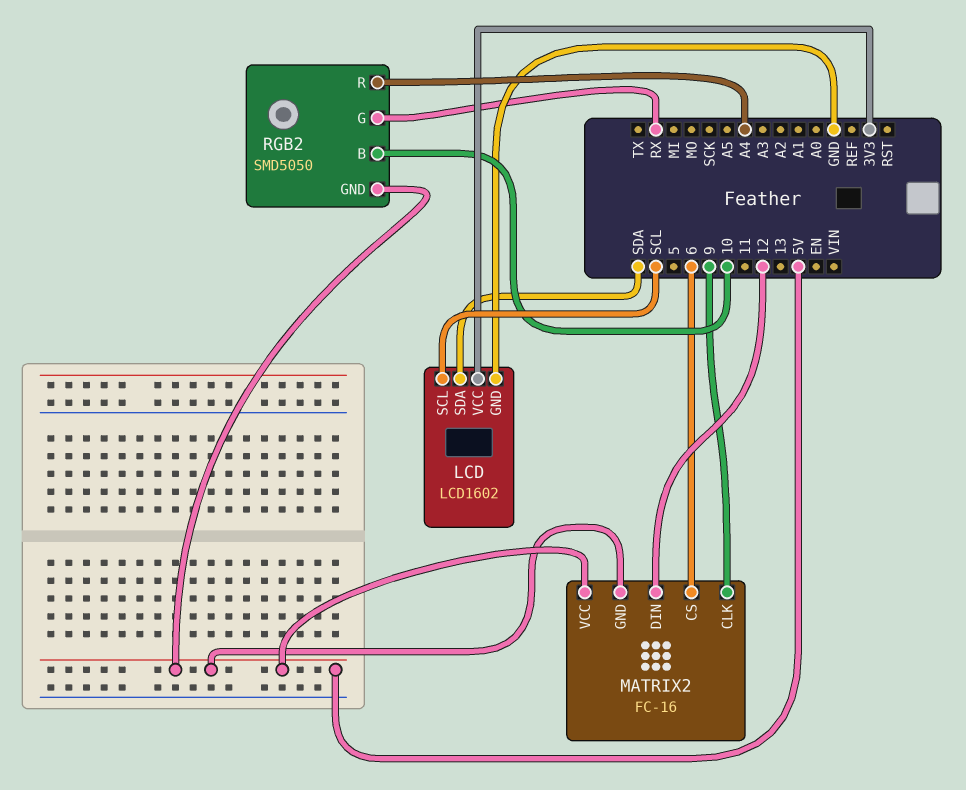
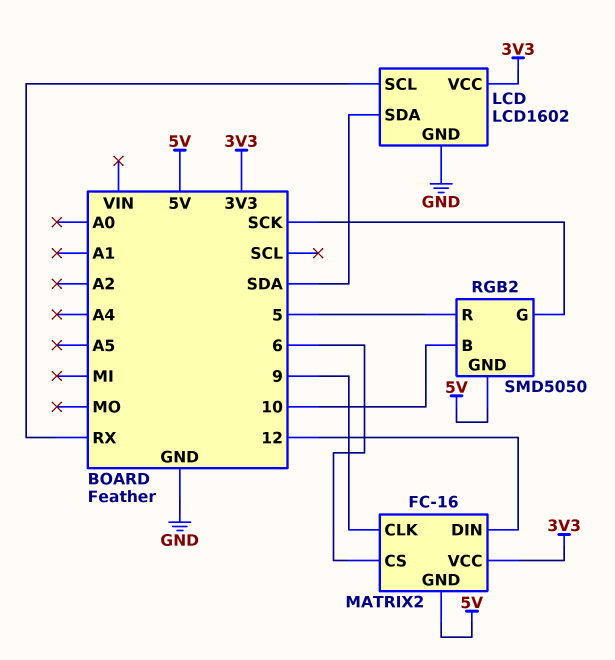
LCD pin SCL: SCL -> RX
MATRIX2 pin VCC: 5V -> 3V3
RGB2 pin G: RX -> SCK
RGB2 pin R: A4 -> 5

